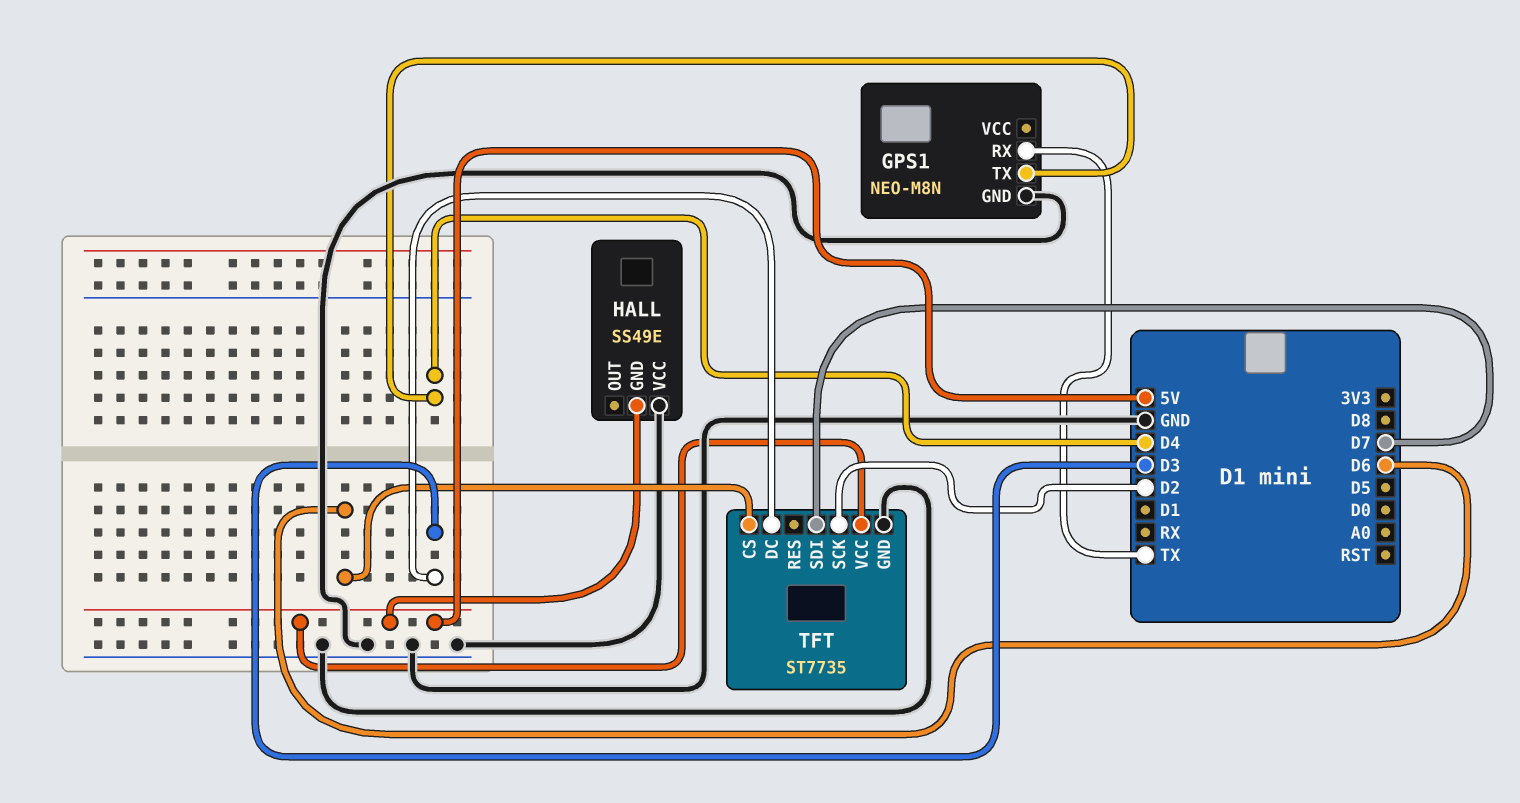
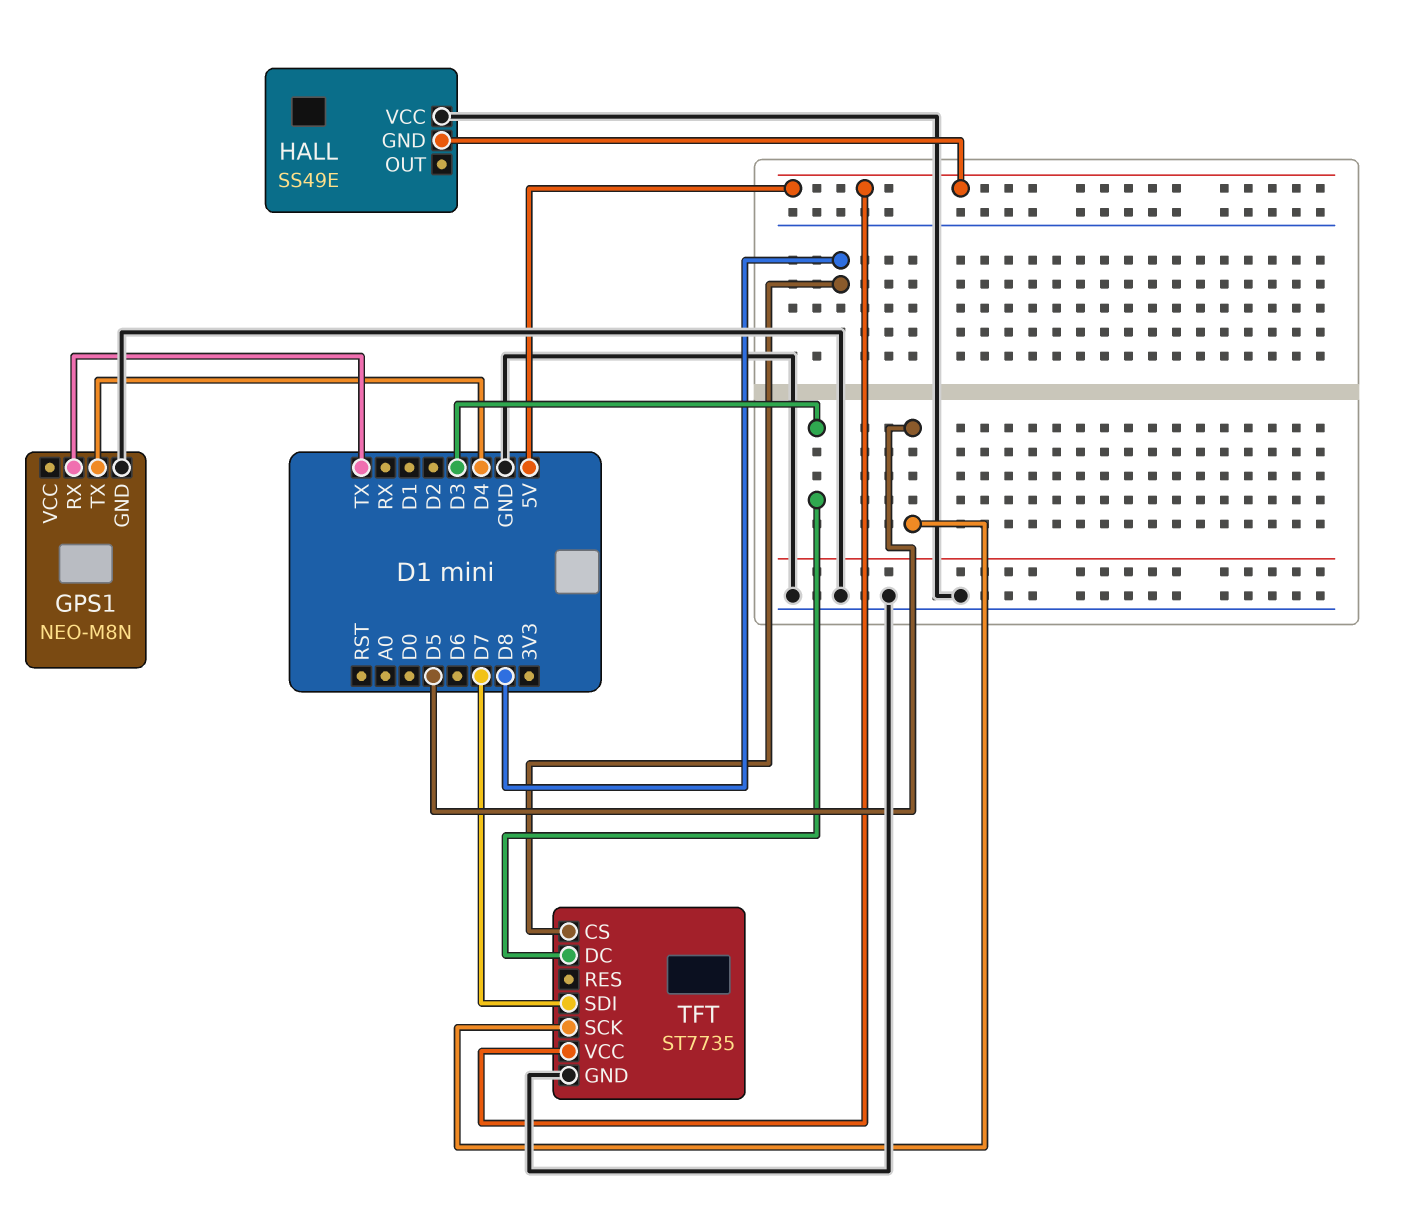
TFT pin CS: D6 -> D8
TFT pin SCK: D2 -> D5

